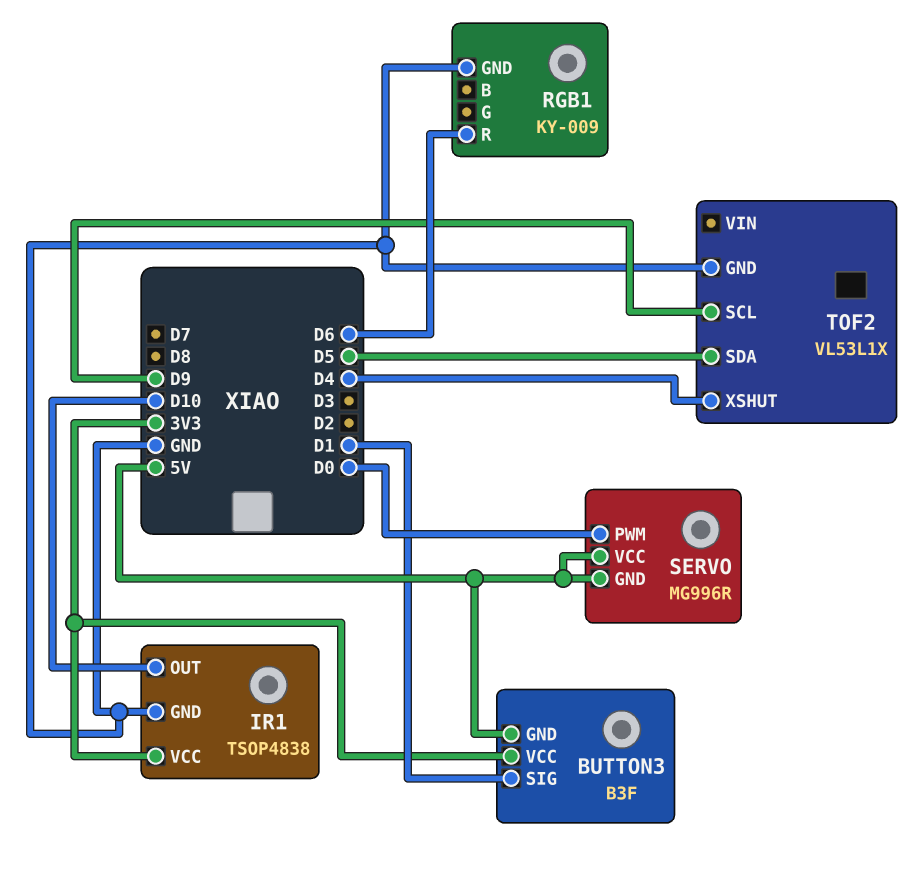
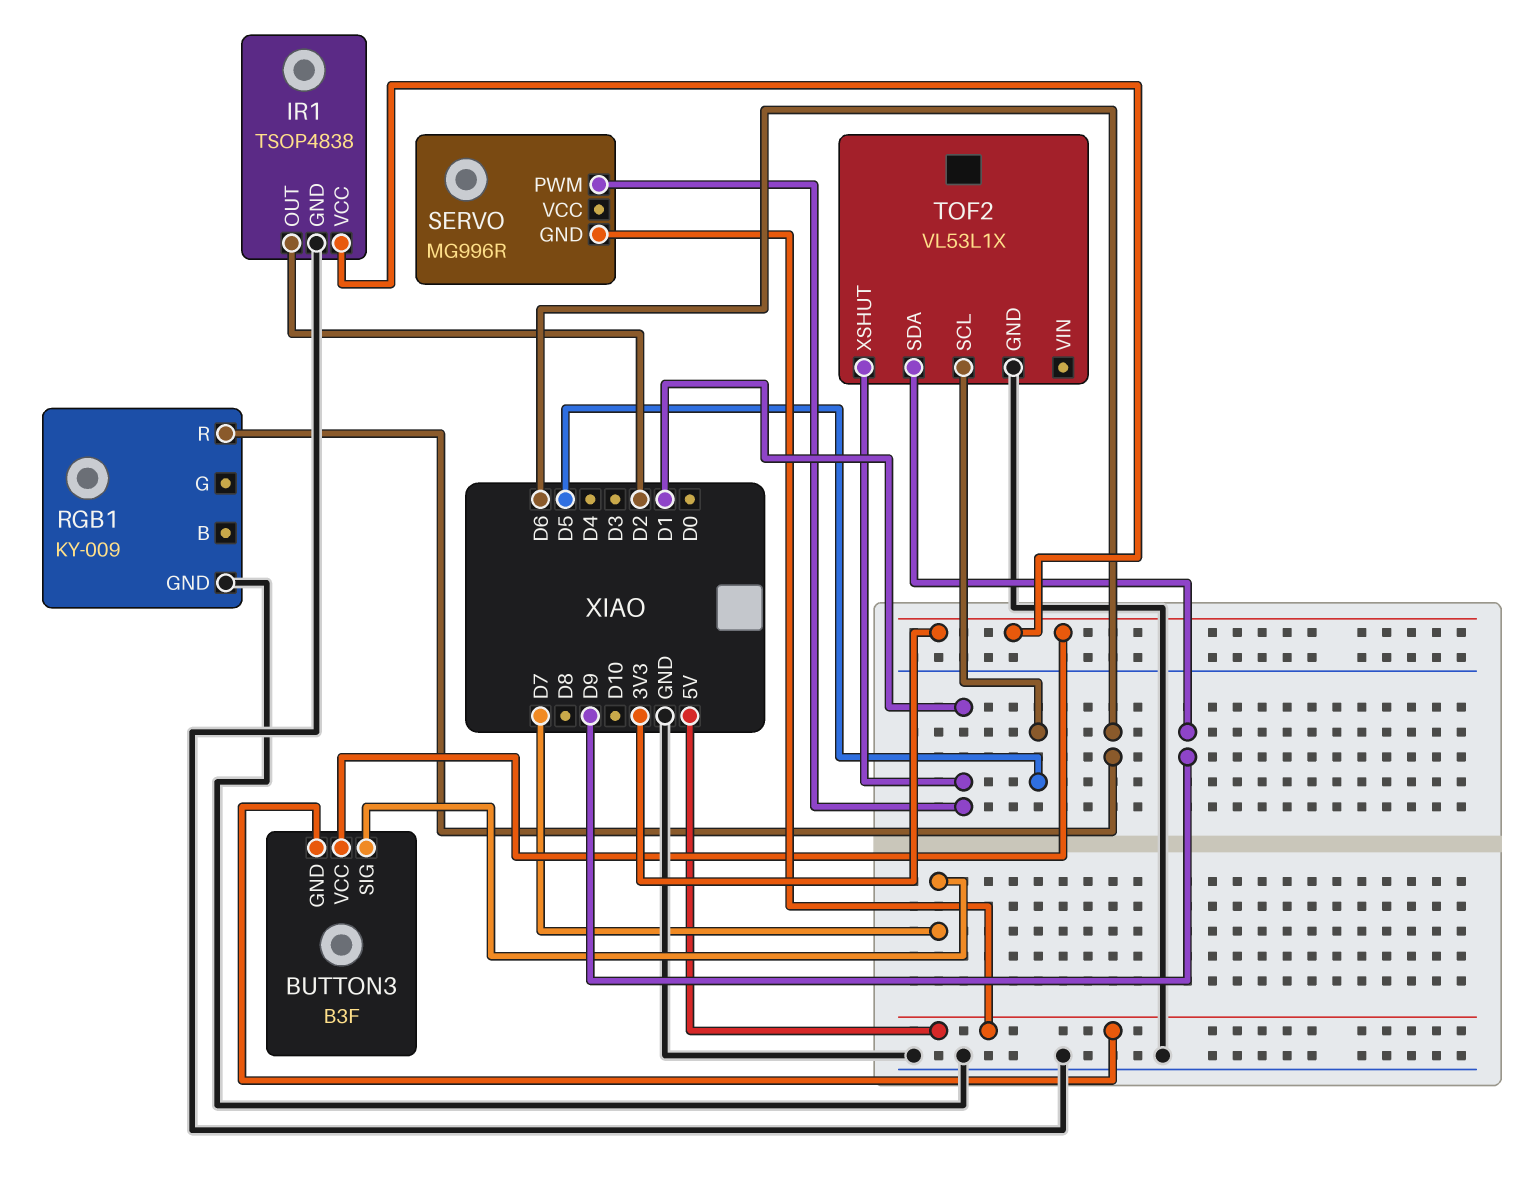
BUTTON3 pin SIG: D1 -> D7
IR1 pin OUT: D10 -> D2
SERVO pin PWM: D0 -> D1
SERVO pin VCC: 5V -> none
TOF2 pin SCL: D9 -> D5
TOF2 pin SDA: D5 -> D9
TOF2 pin XSHUT: D4 -> D1

